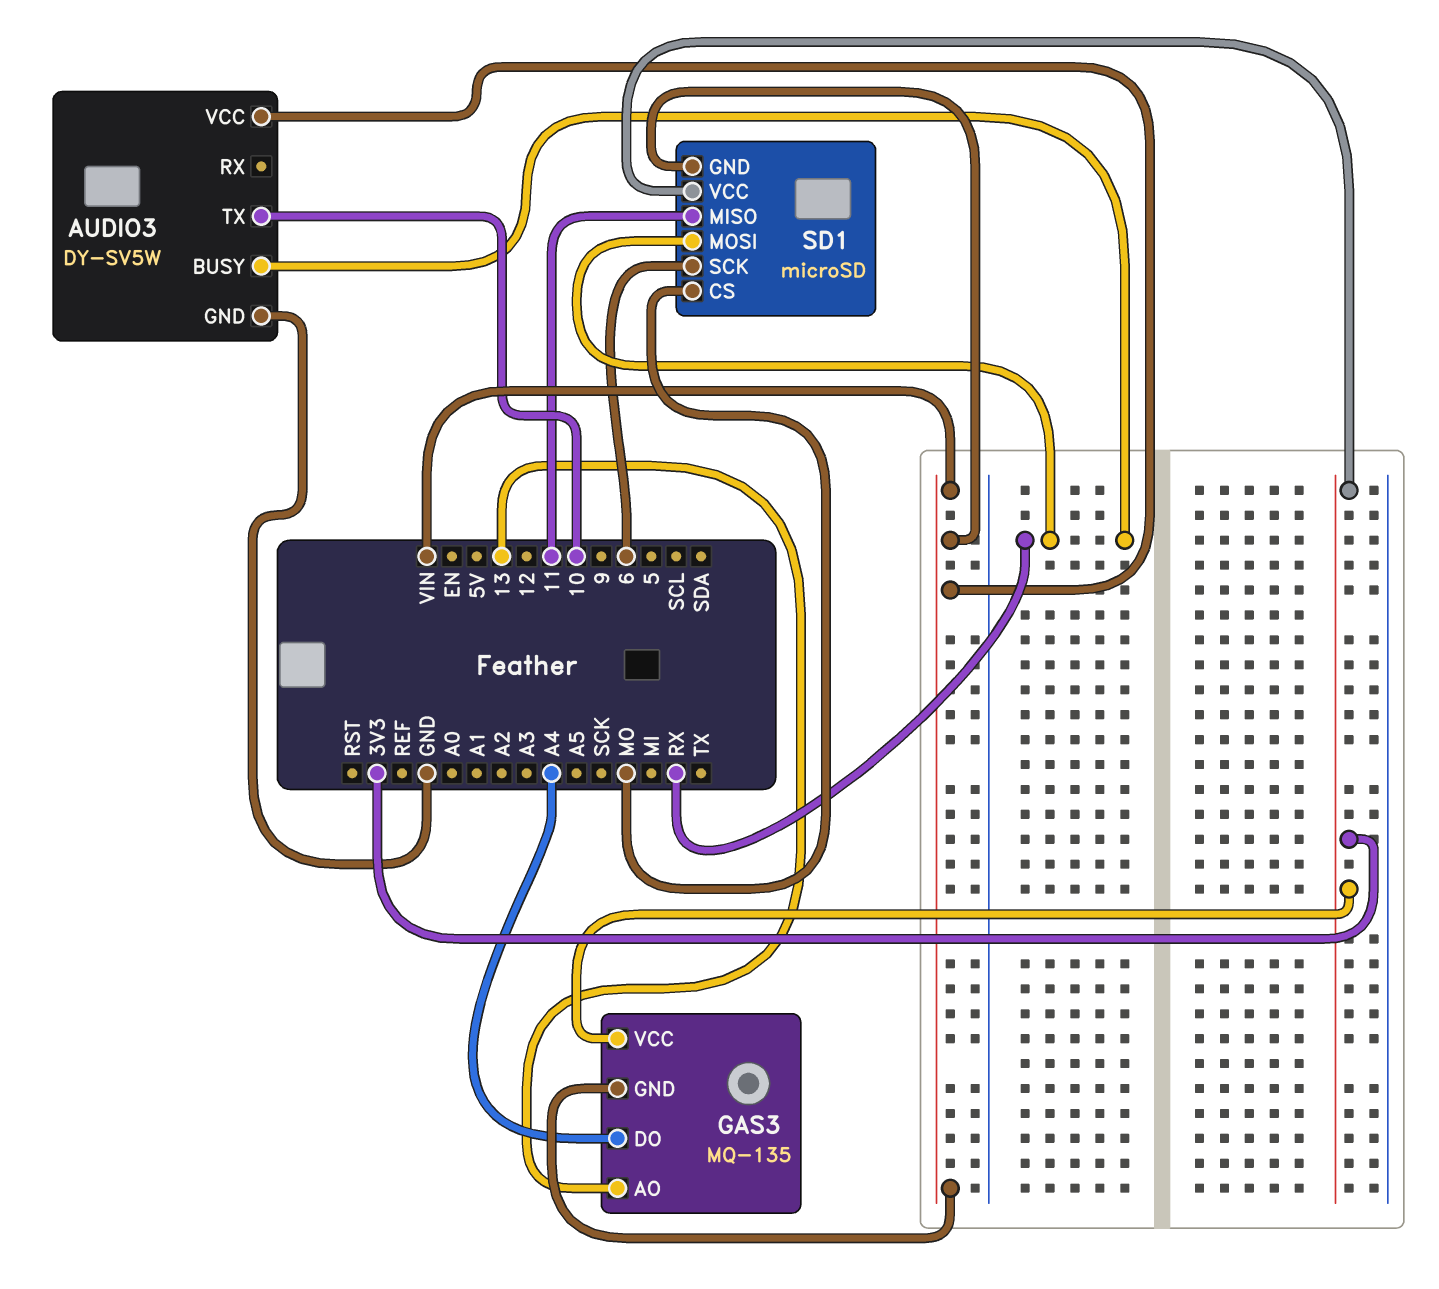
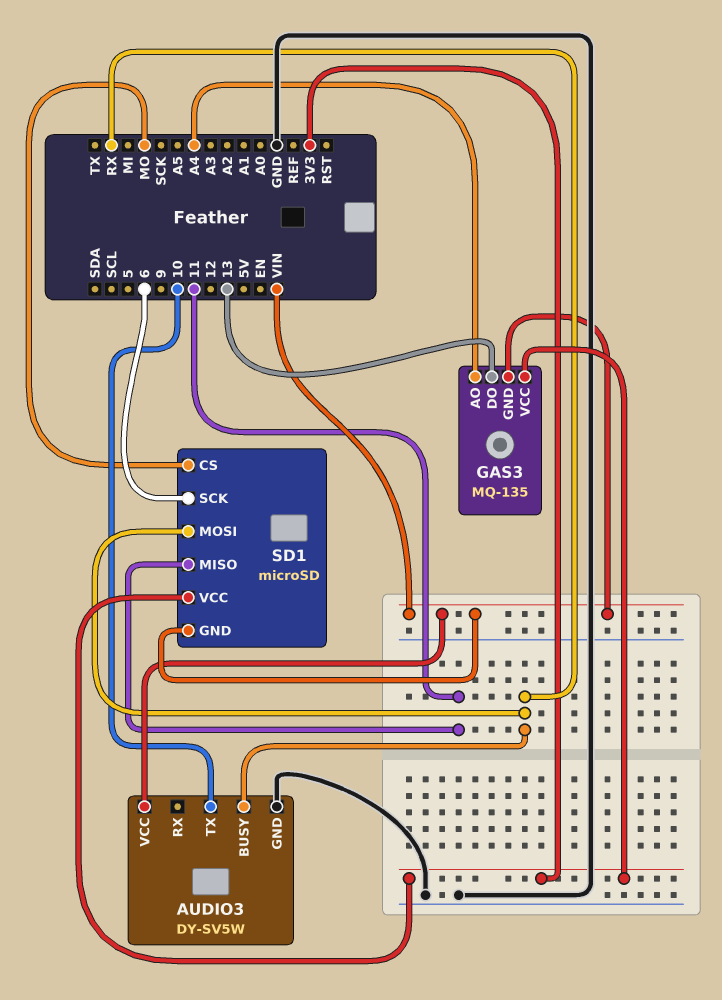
GAS3 pin AO: 13 -> A4
GAS3 pin DO: A4 -> 13

